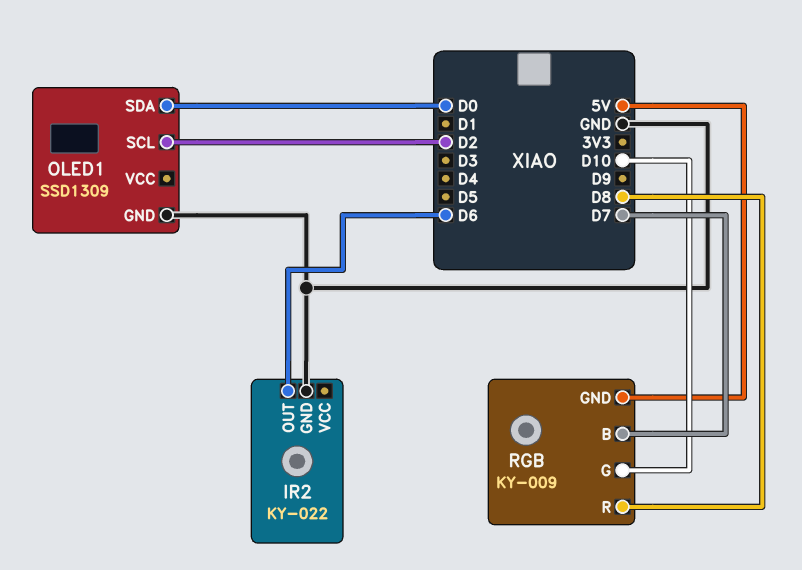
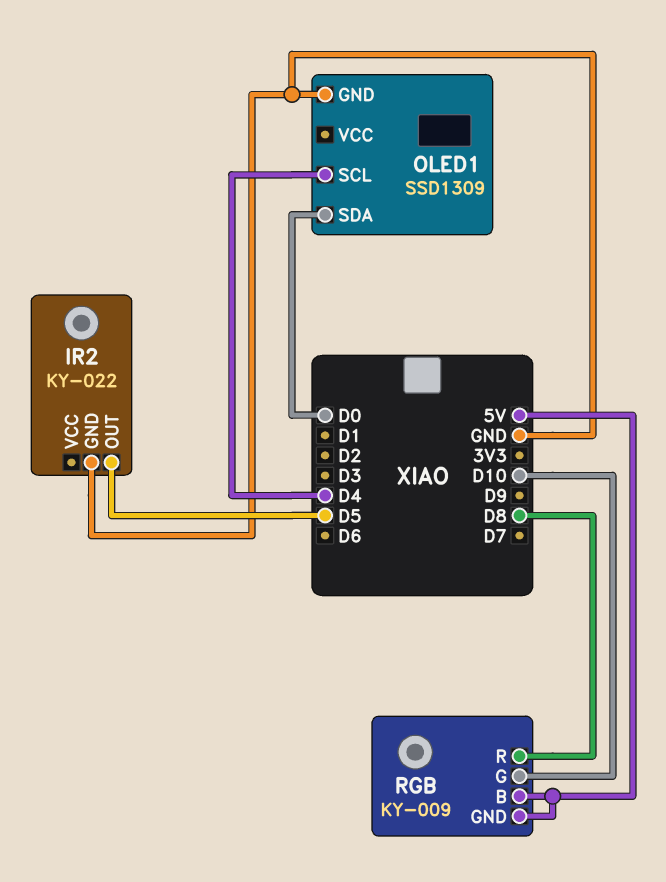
IR2 pin OUT: D6 -> D5
OLED1 pin SCL: D2 -> D4
RGB pin B: D7 -> 5V

